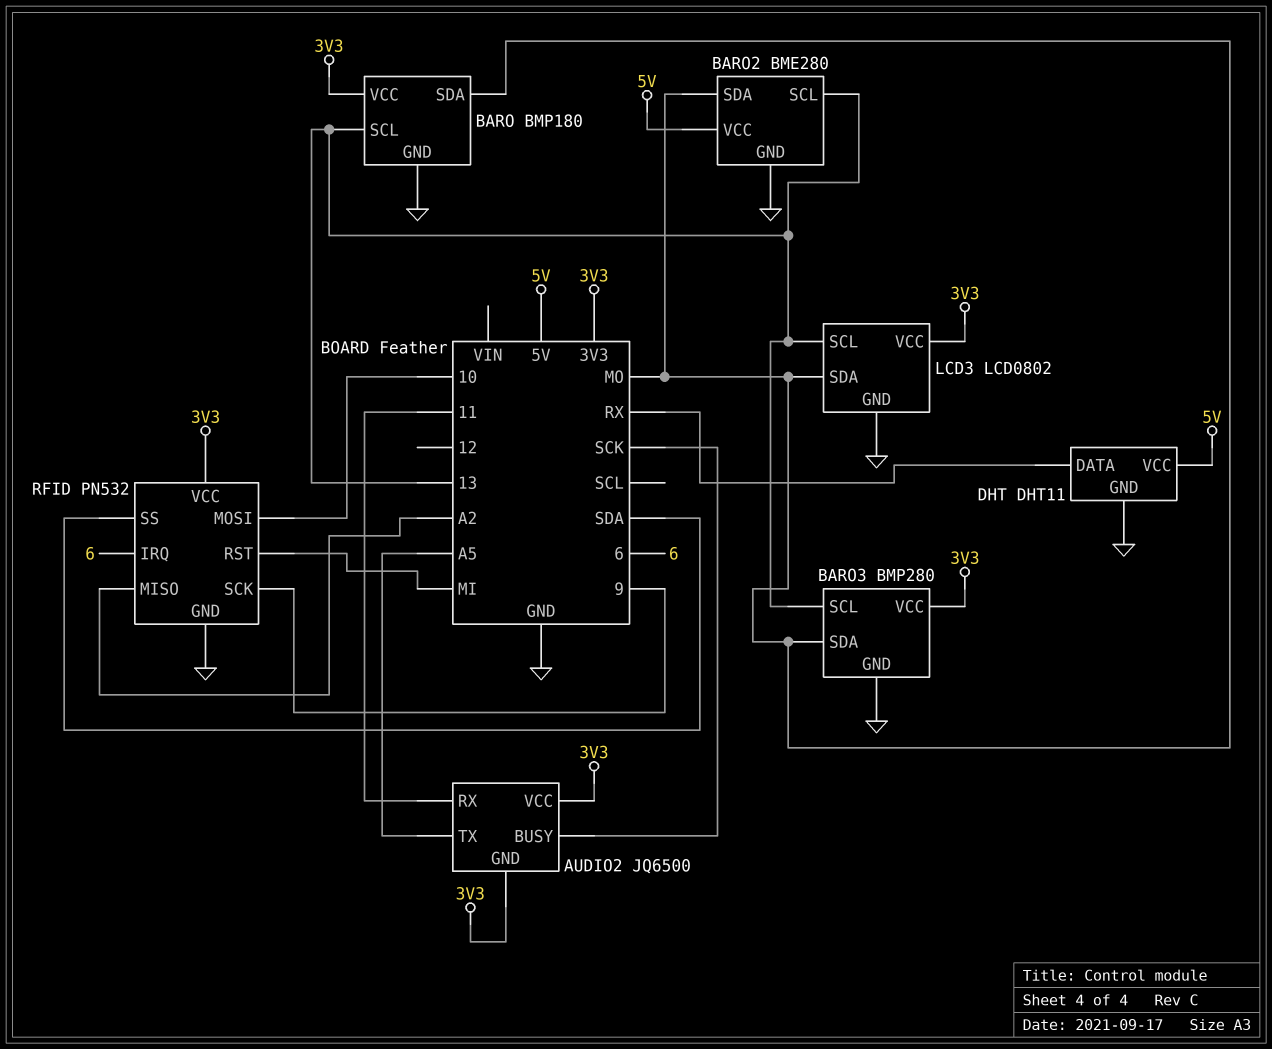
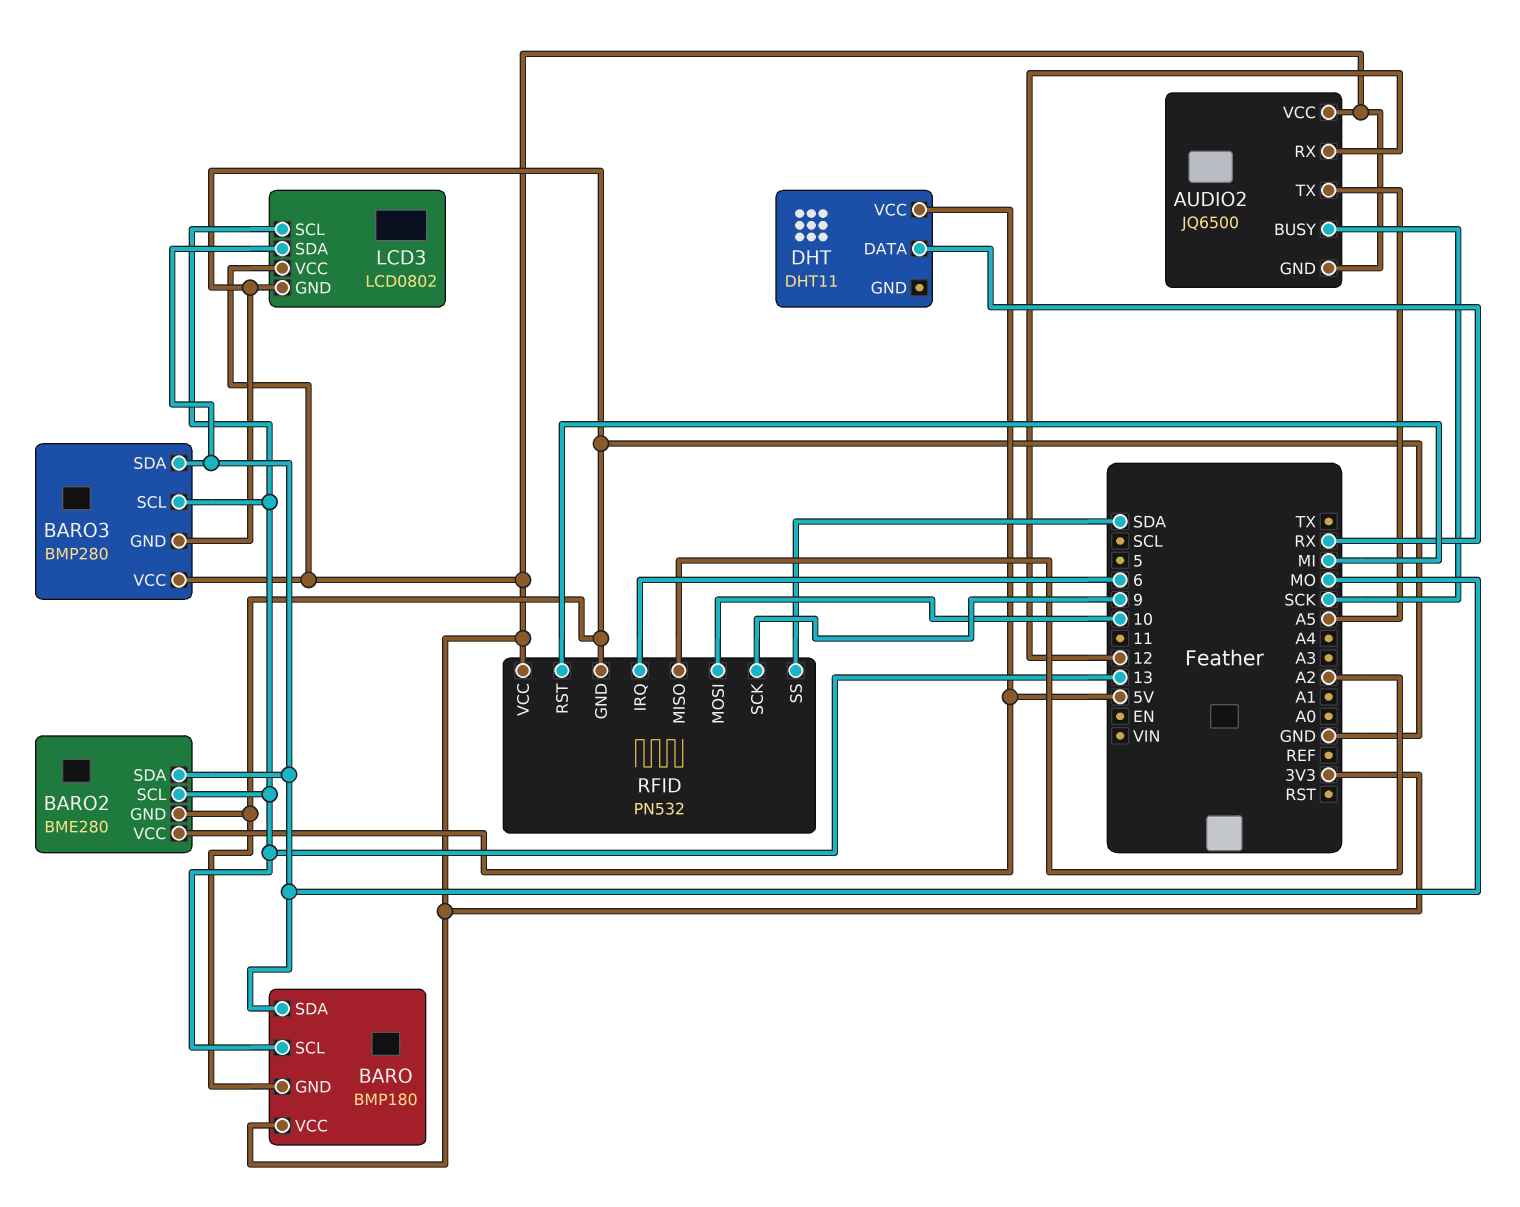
AUDIO2 pin RX: 11 -> 12
DHT pin GND: GND -> none

